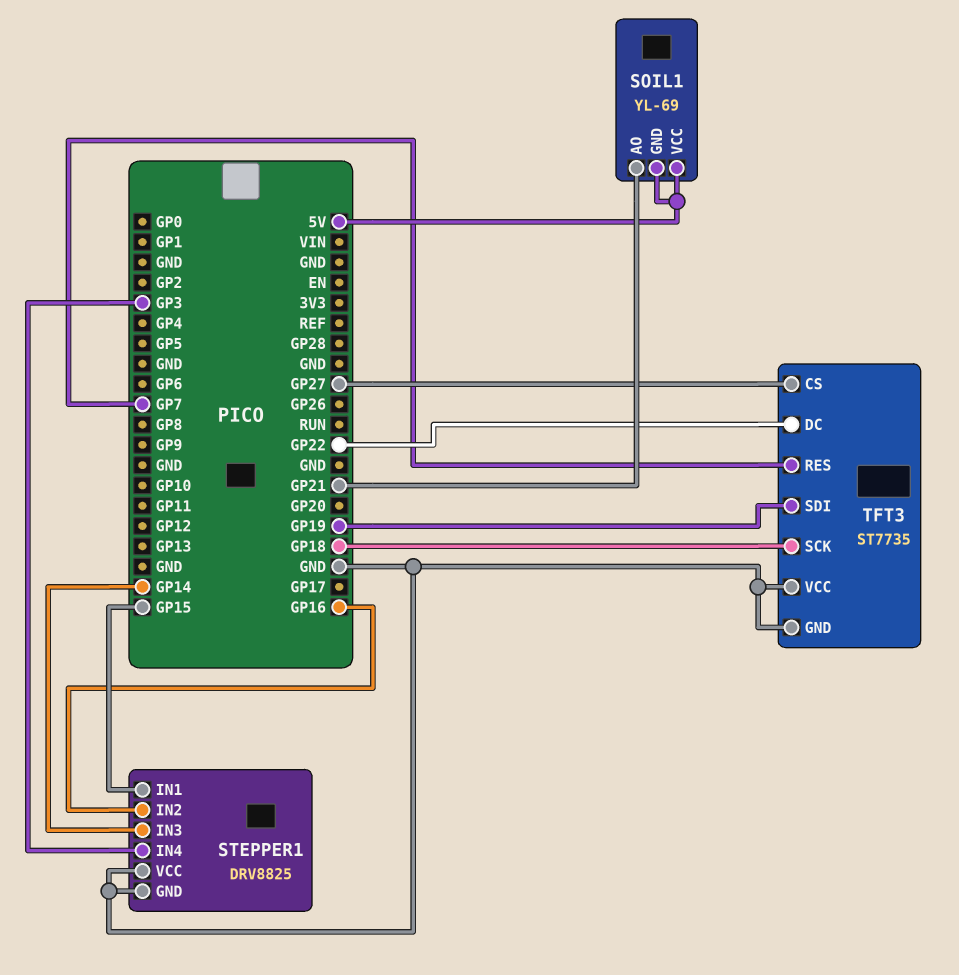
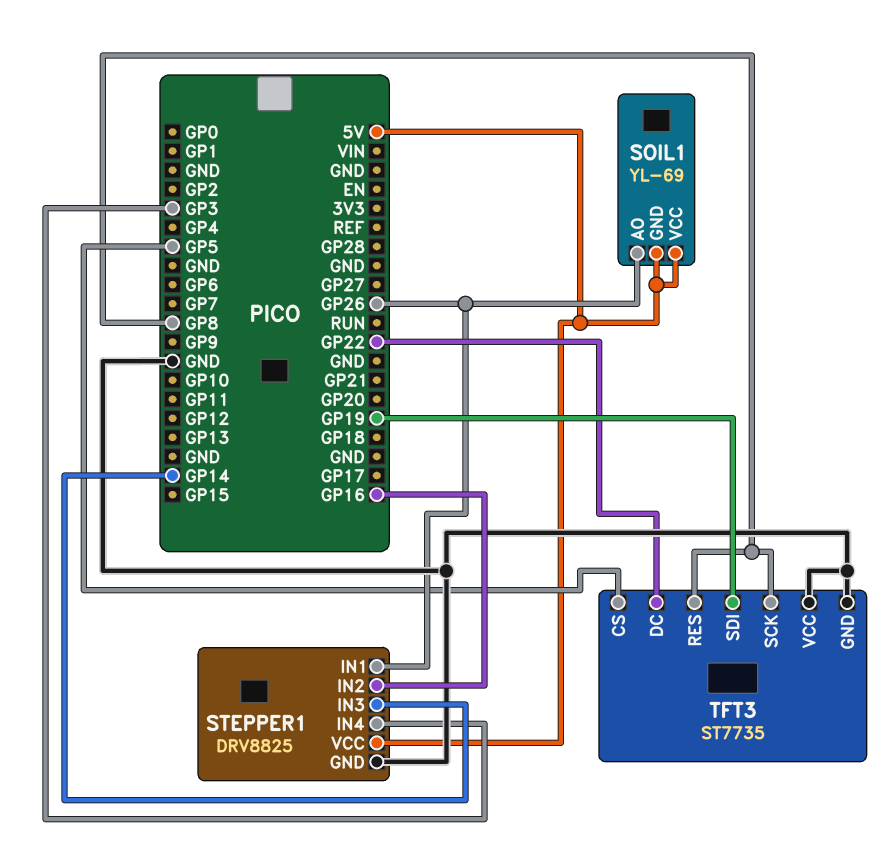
SOIL1 pin AO: GP21 -> GP26
STEPPER1 pin IN1: GP15 -> GP26
STEPPER1 pin VCC: GND -> 5V
TFT3 pin CS: GP27 -> GP5
TFT3 pin RES: GP7 -> GP8
TFT3 pin SCK: GP18 -> GP8

